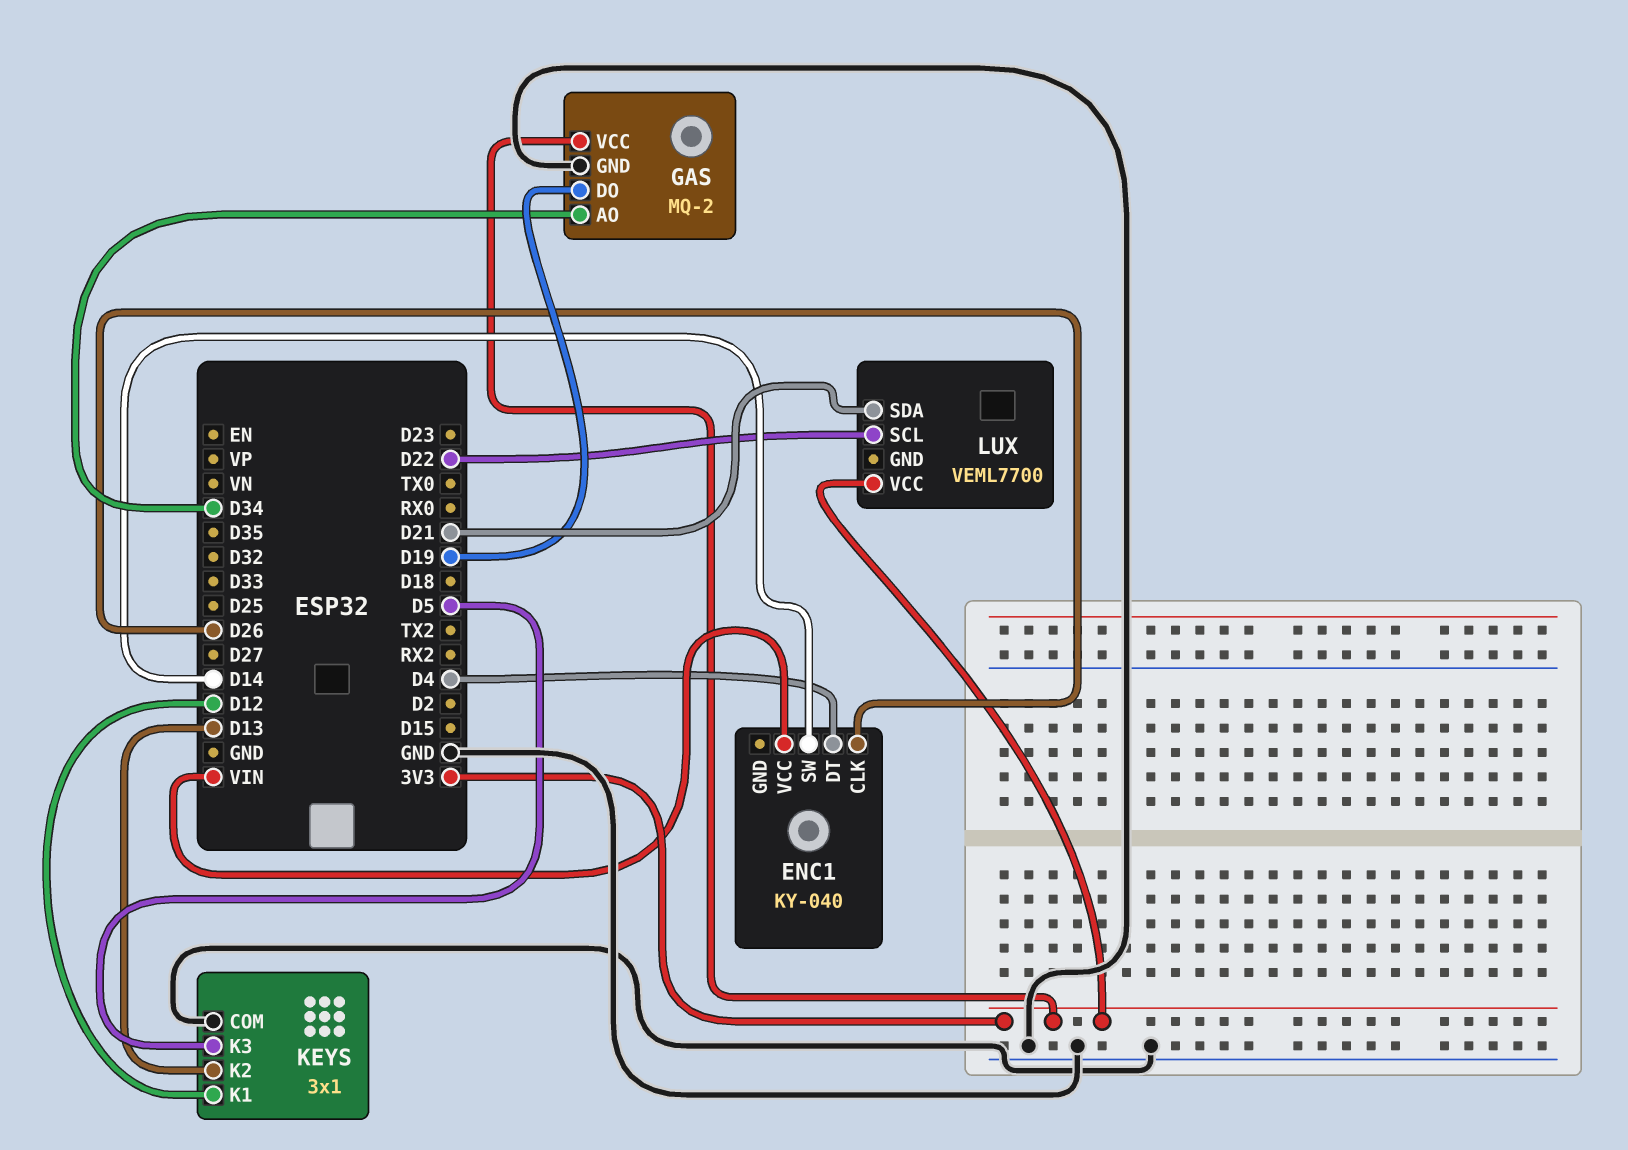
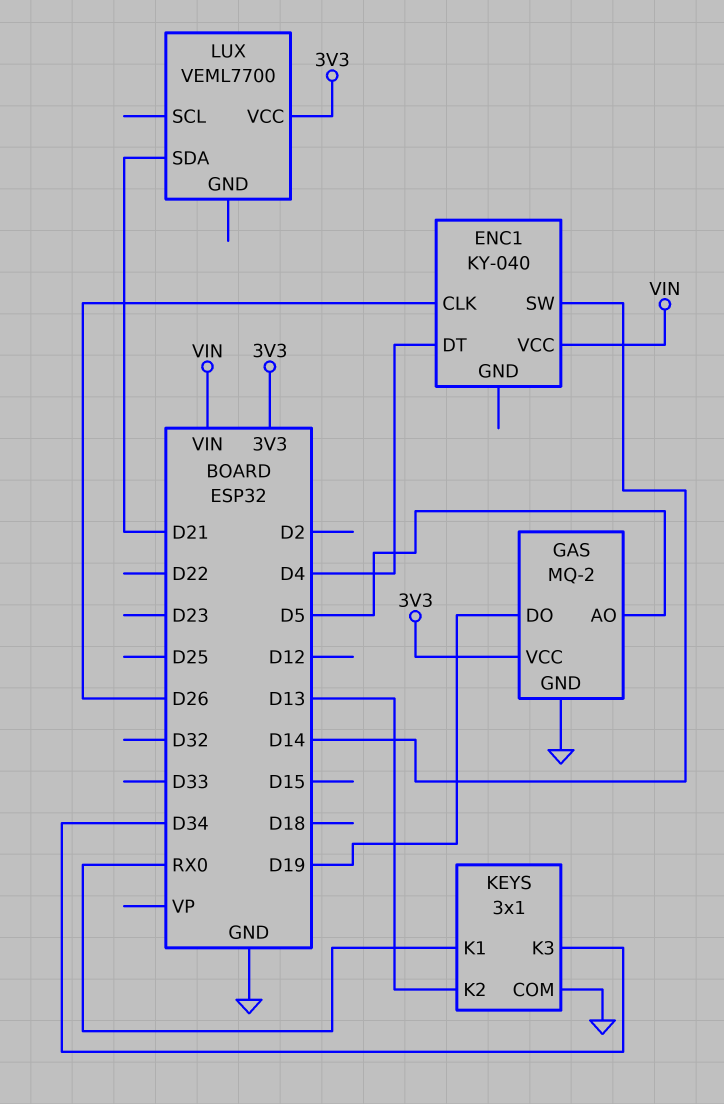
GAS pin AO: D34 -> D5
KEYS pin K1: D12 -> RX0
KEYS pin K3: D5 -> D34
LUX pin SCL: D22 -> none

